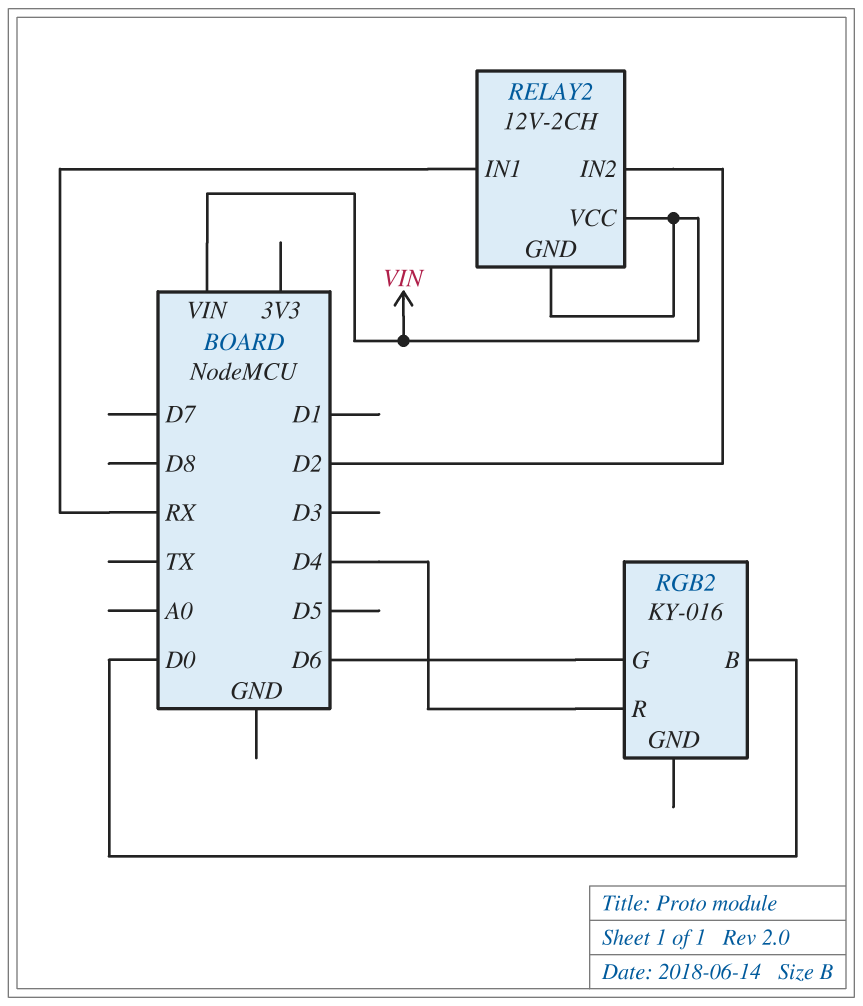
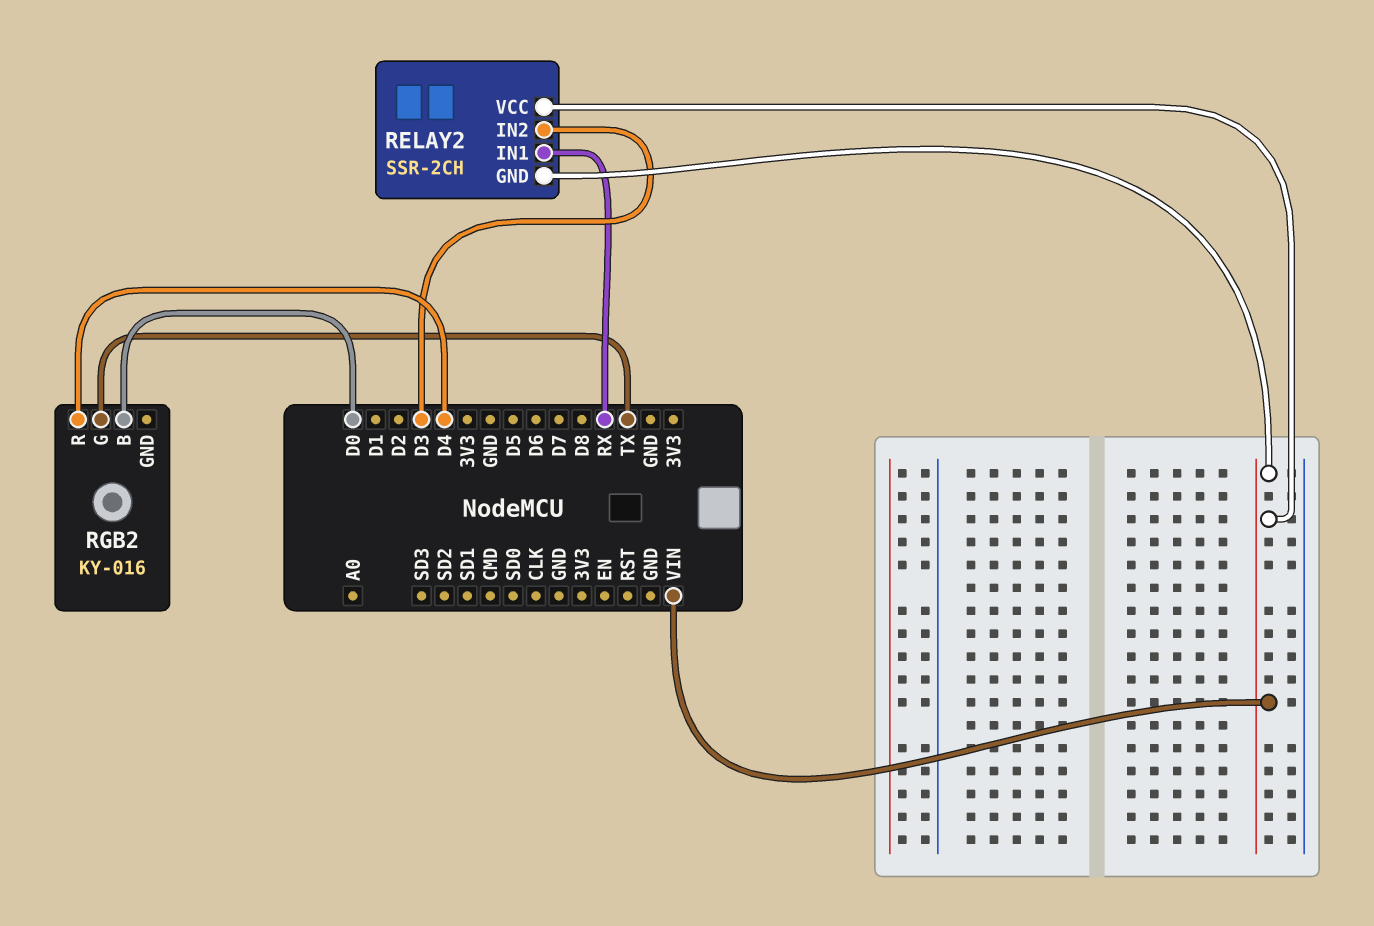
RELAY2: 12V-2CH -> SSR-2CH
RELAY2 pin IN2: D2 -> D3
RGB2 pin G: D6 -> TX

